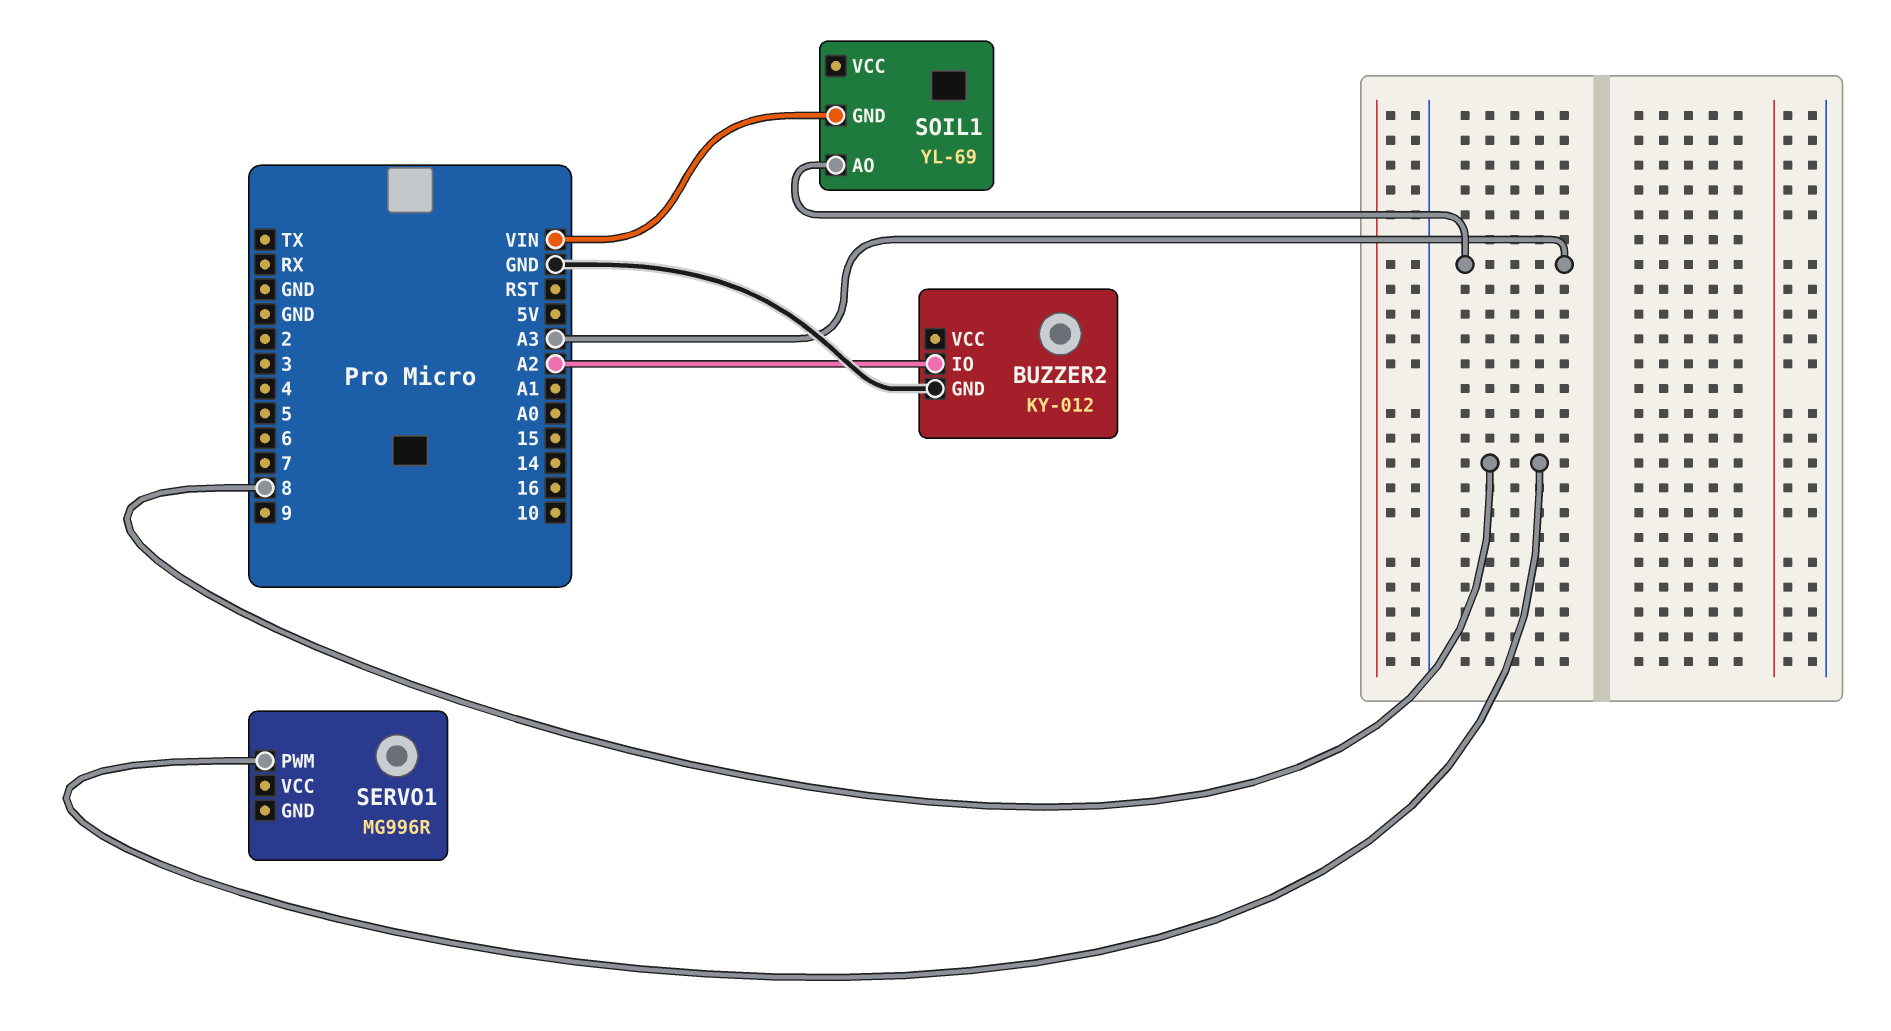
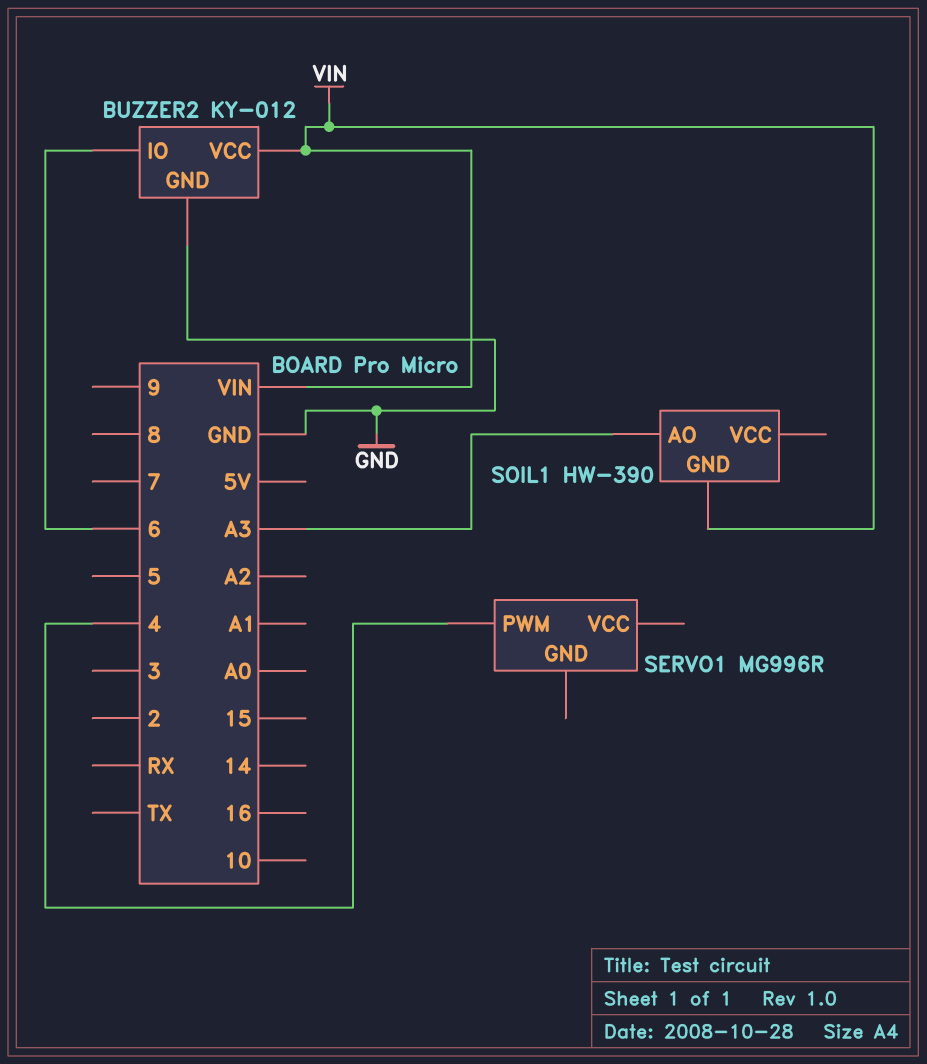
BUZZER2 pin IO: A2 -> 6
BUZZER2 pin VCC: none -> VIN
SERVO1 pin PWM: 8 -> 4
SOIL1: YL-69 -> HW-390

